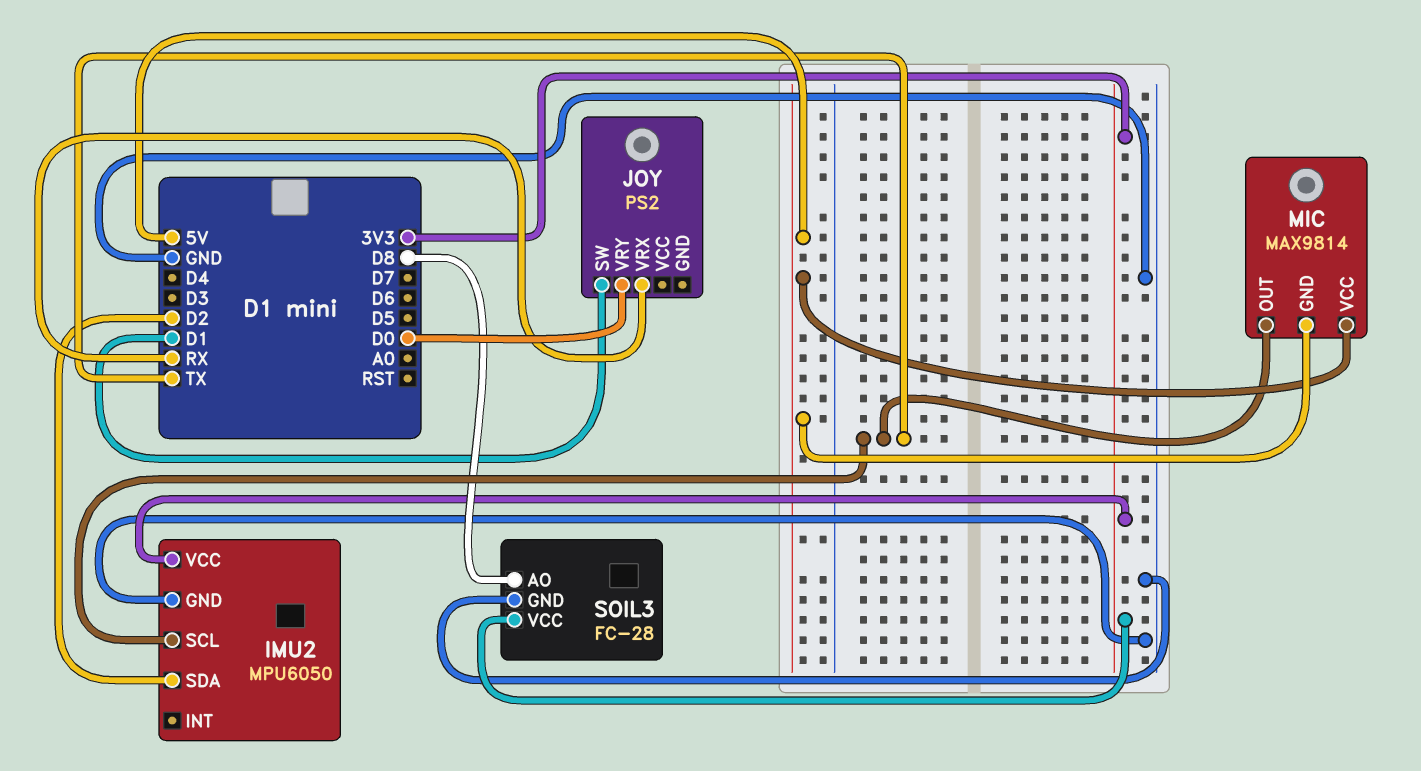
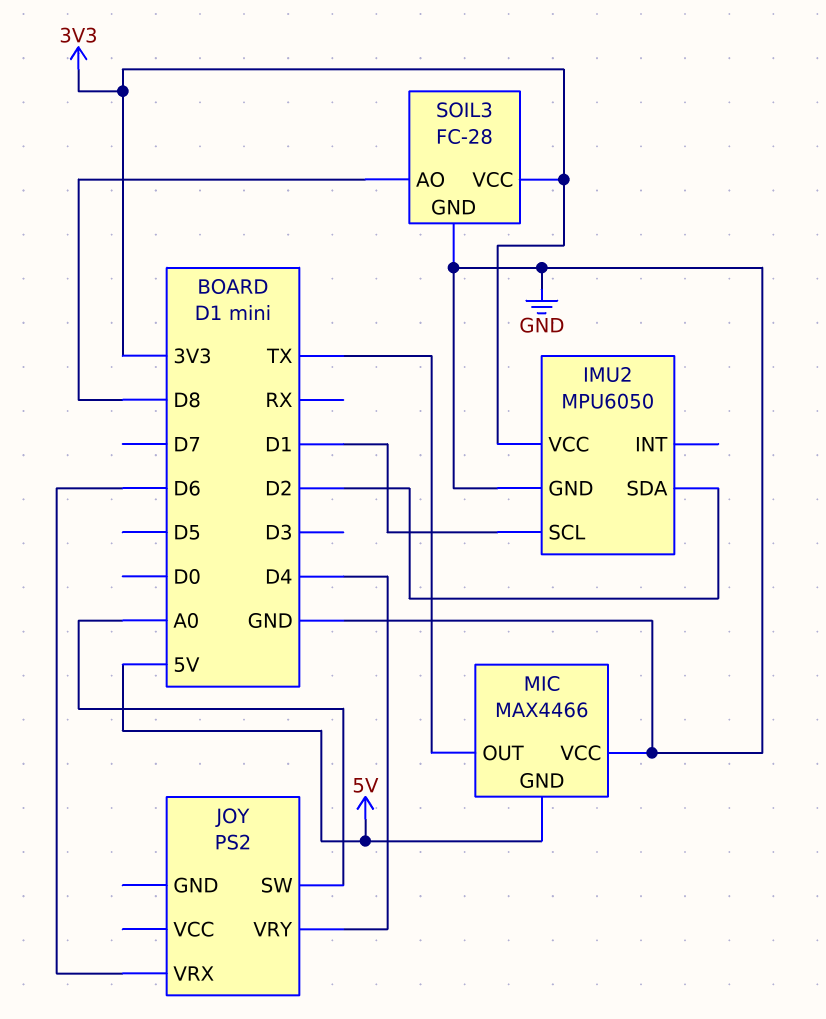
IMU2 pin SCL: TX -> D1
JOY pin SW: D1 -> A0
JOY pin VRX: RX -> D6
JOY pin VRY: D0 -> D4
MIC: MAX9814 -> MAX4466
MIC pin VCC: 5V -> GND

